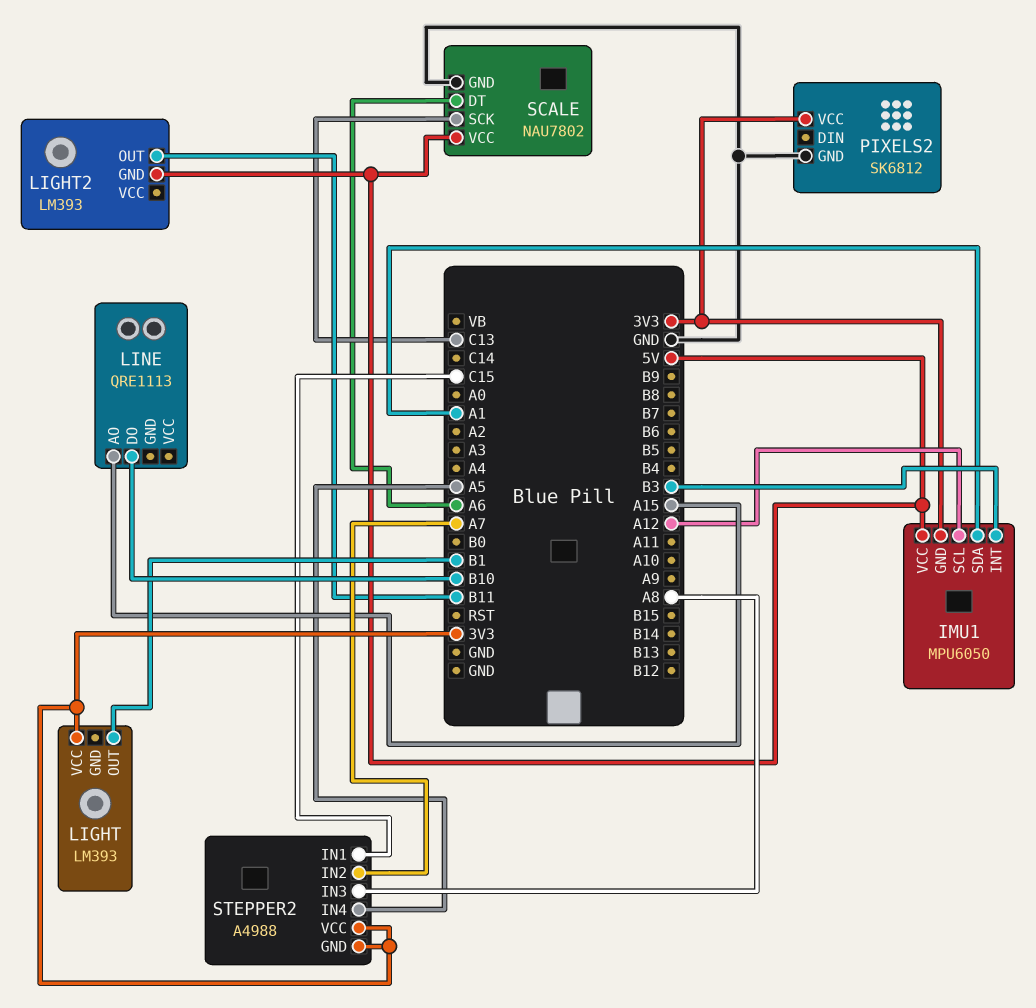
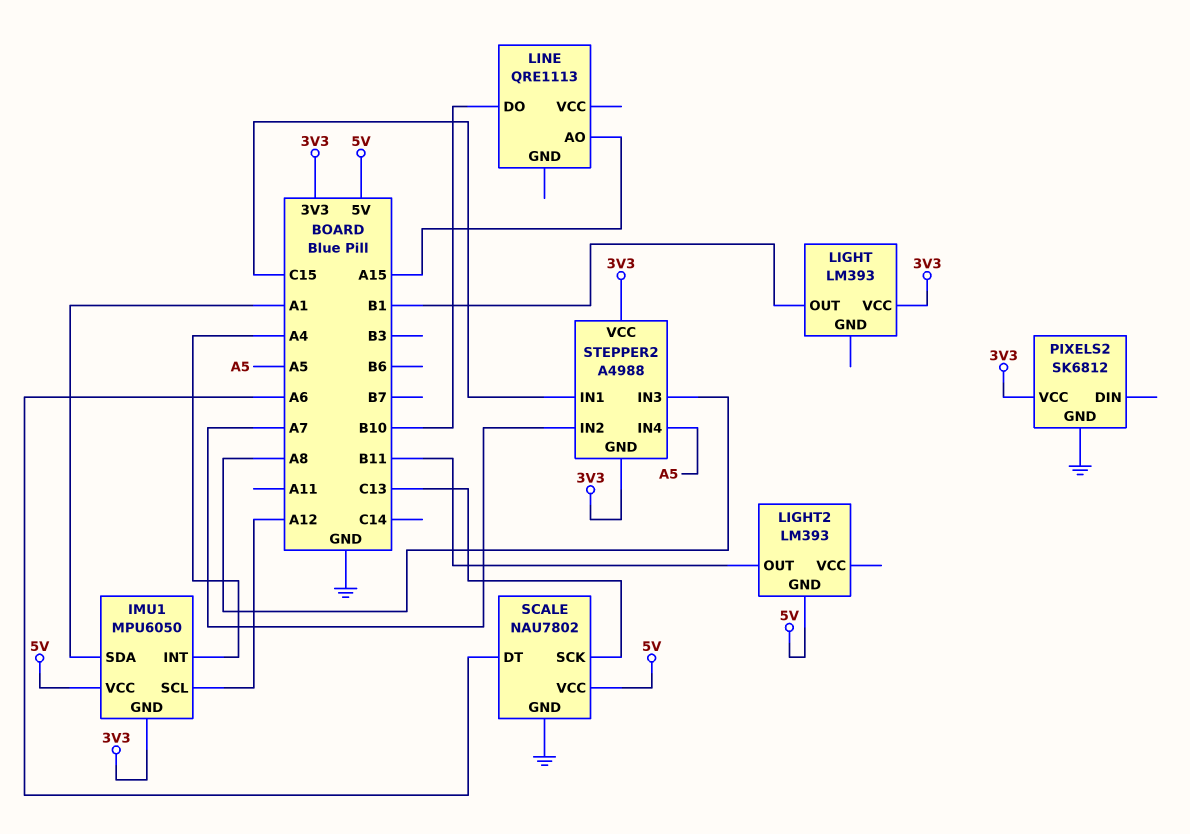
IMU1 pin INT: B3 -> A4

